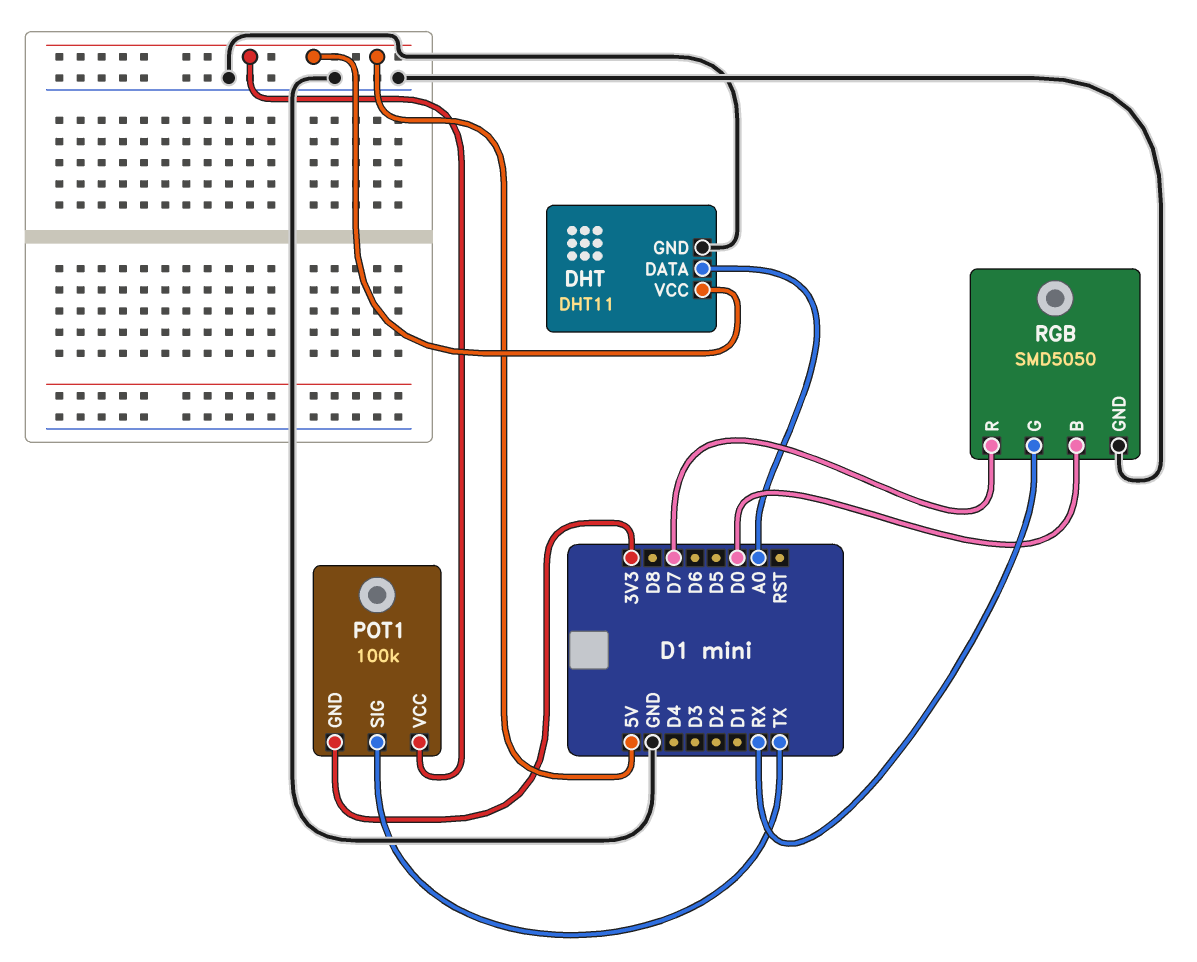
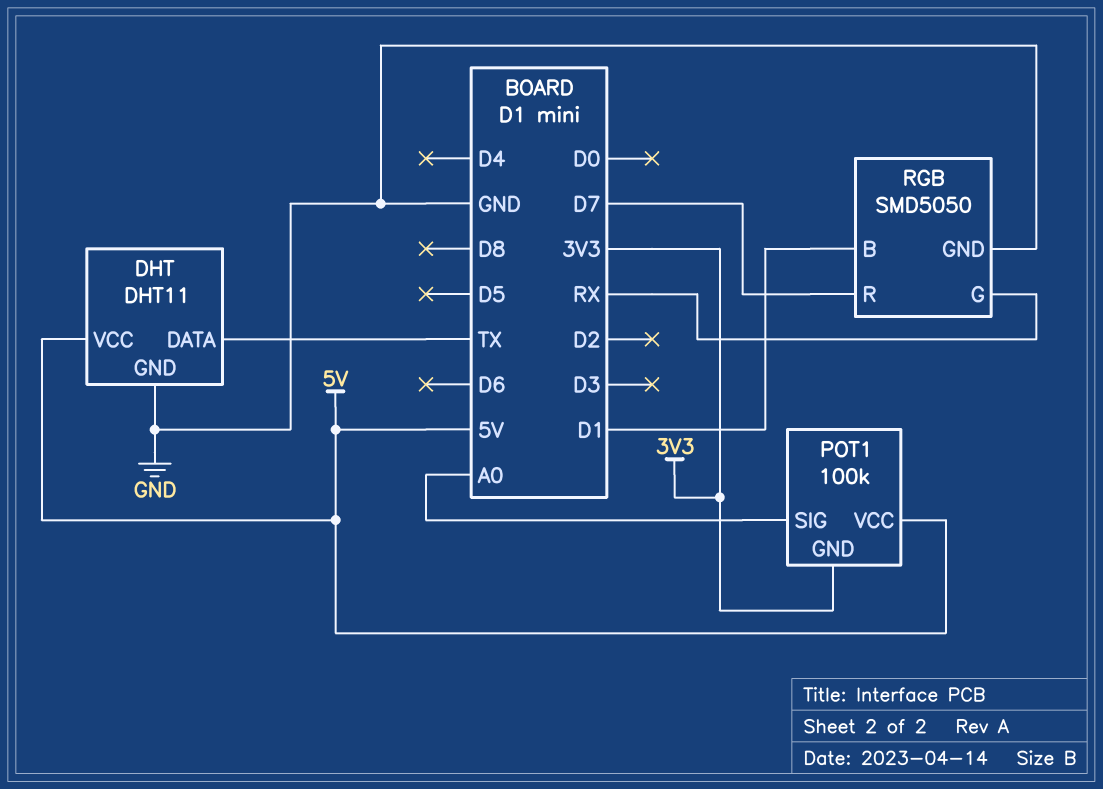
DHT pin DATA: A0 -> TX
POT1 pin SIG: TX -> A0
RGB pin B: D0 -> D1

